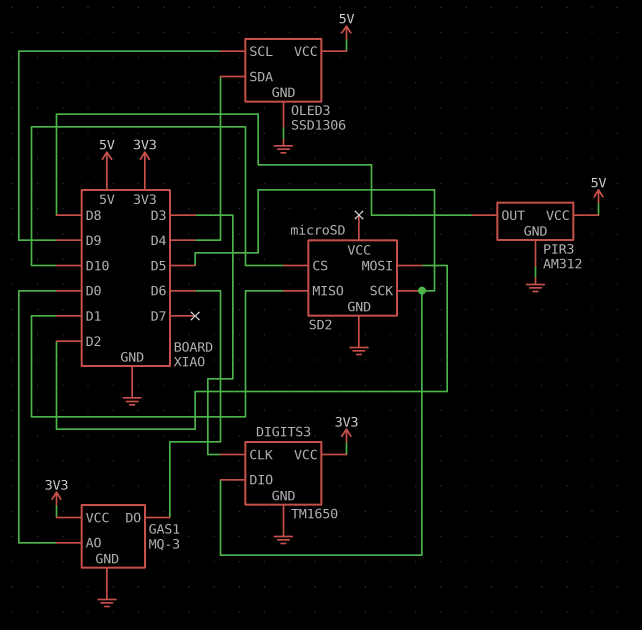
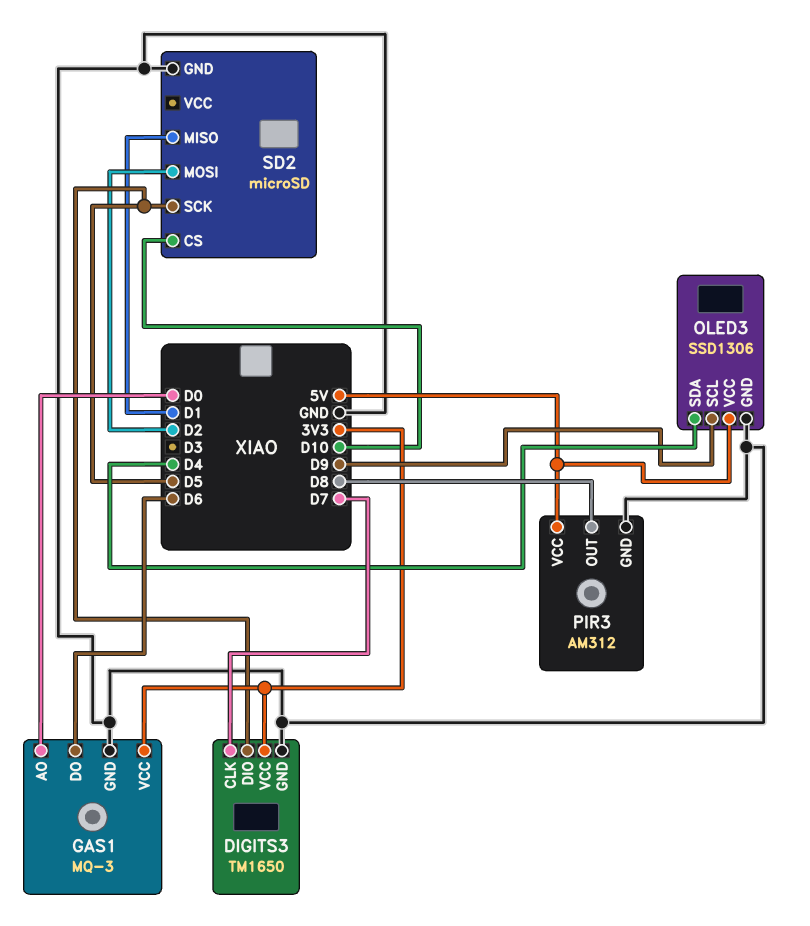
DIGITS3 pin CLK: D3 -> D7

